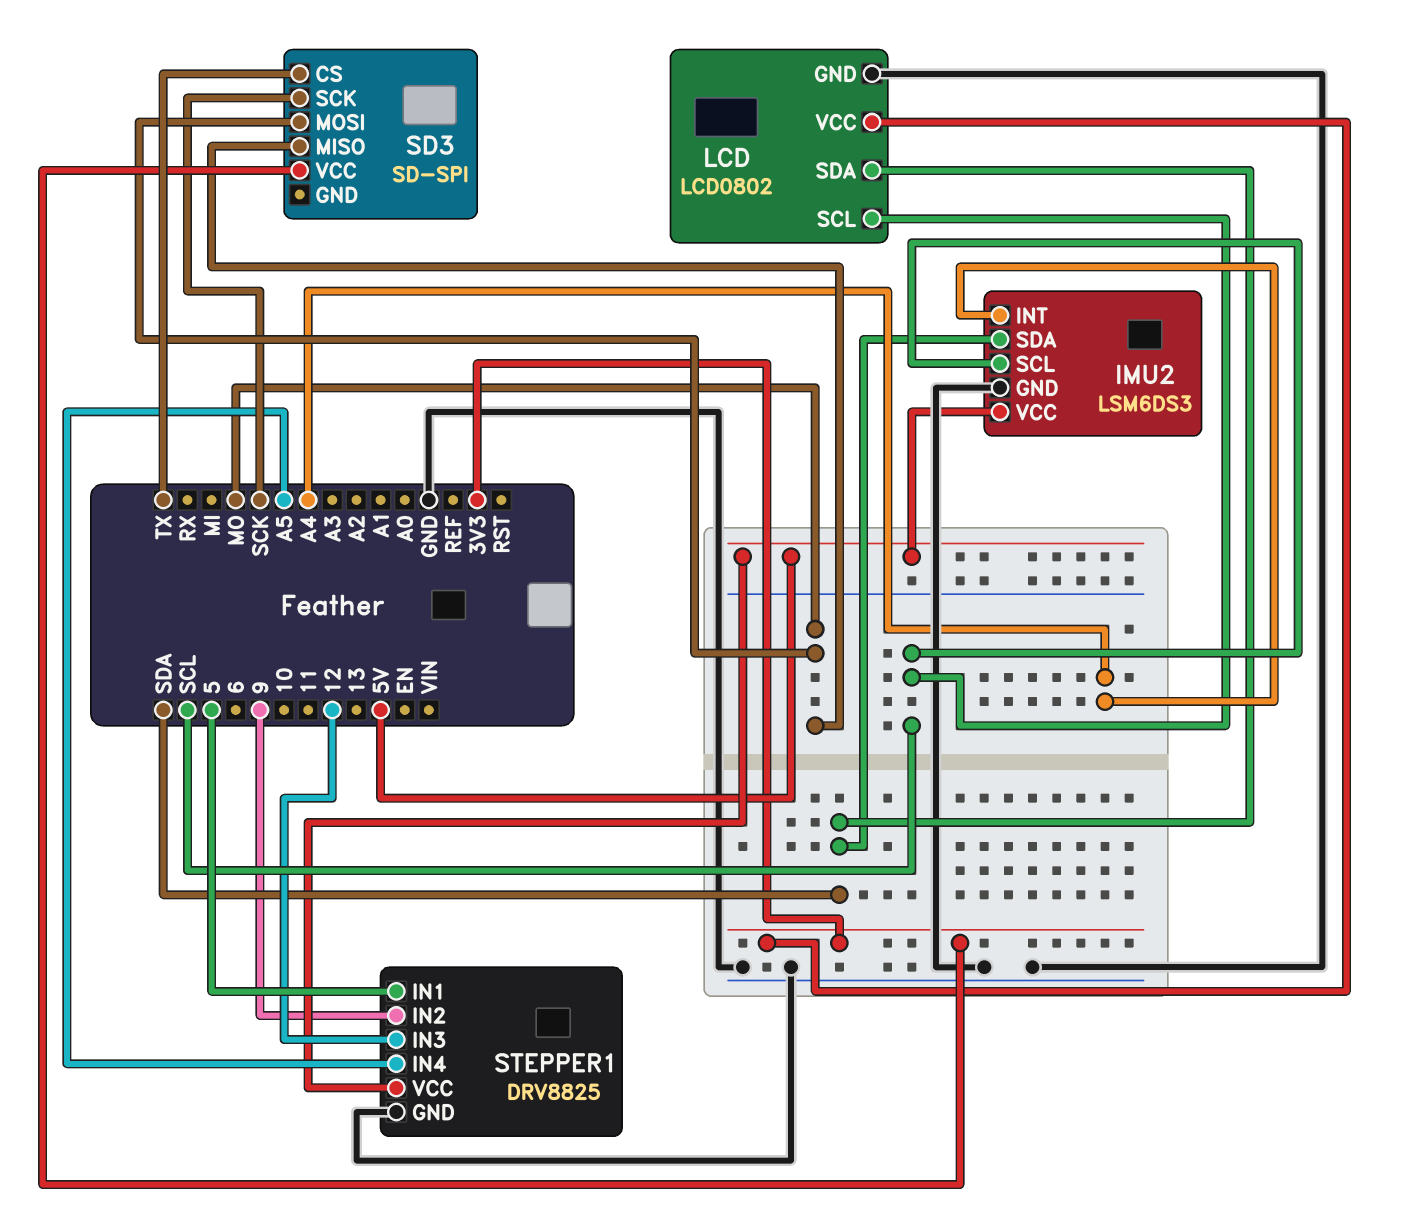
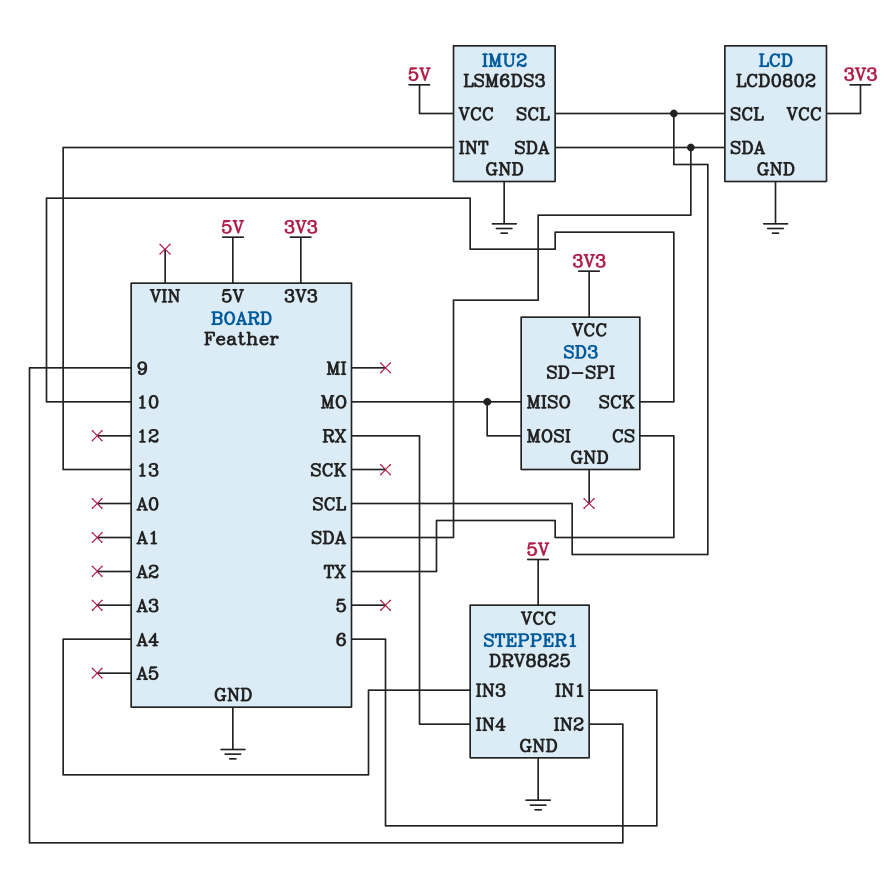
IMU2 pin INT: A4 -> 13
SD3 pin SCK: SCK -> 10
STEPPER1 pin IN1: 5 -> 6
STEPPER1 pin IN3: 12 -> A4
STEPPER1 pin IN4: A5 -> RX

